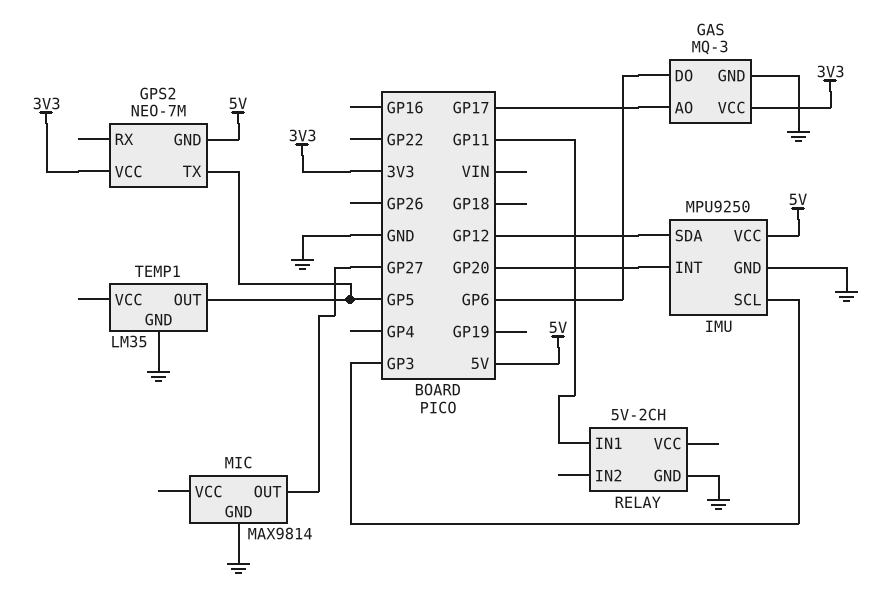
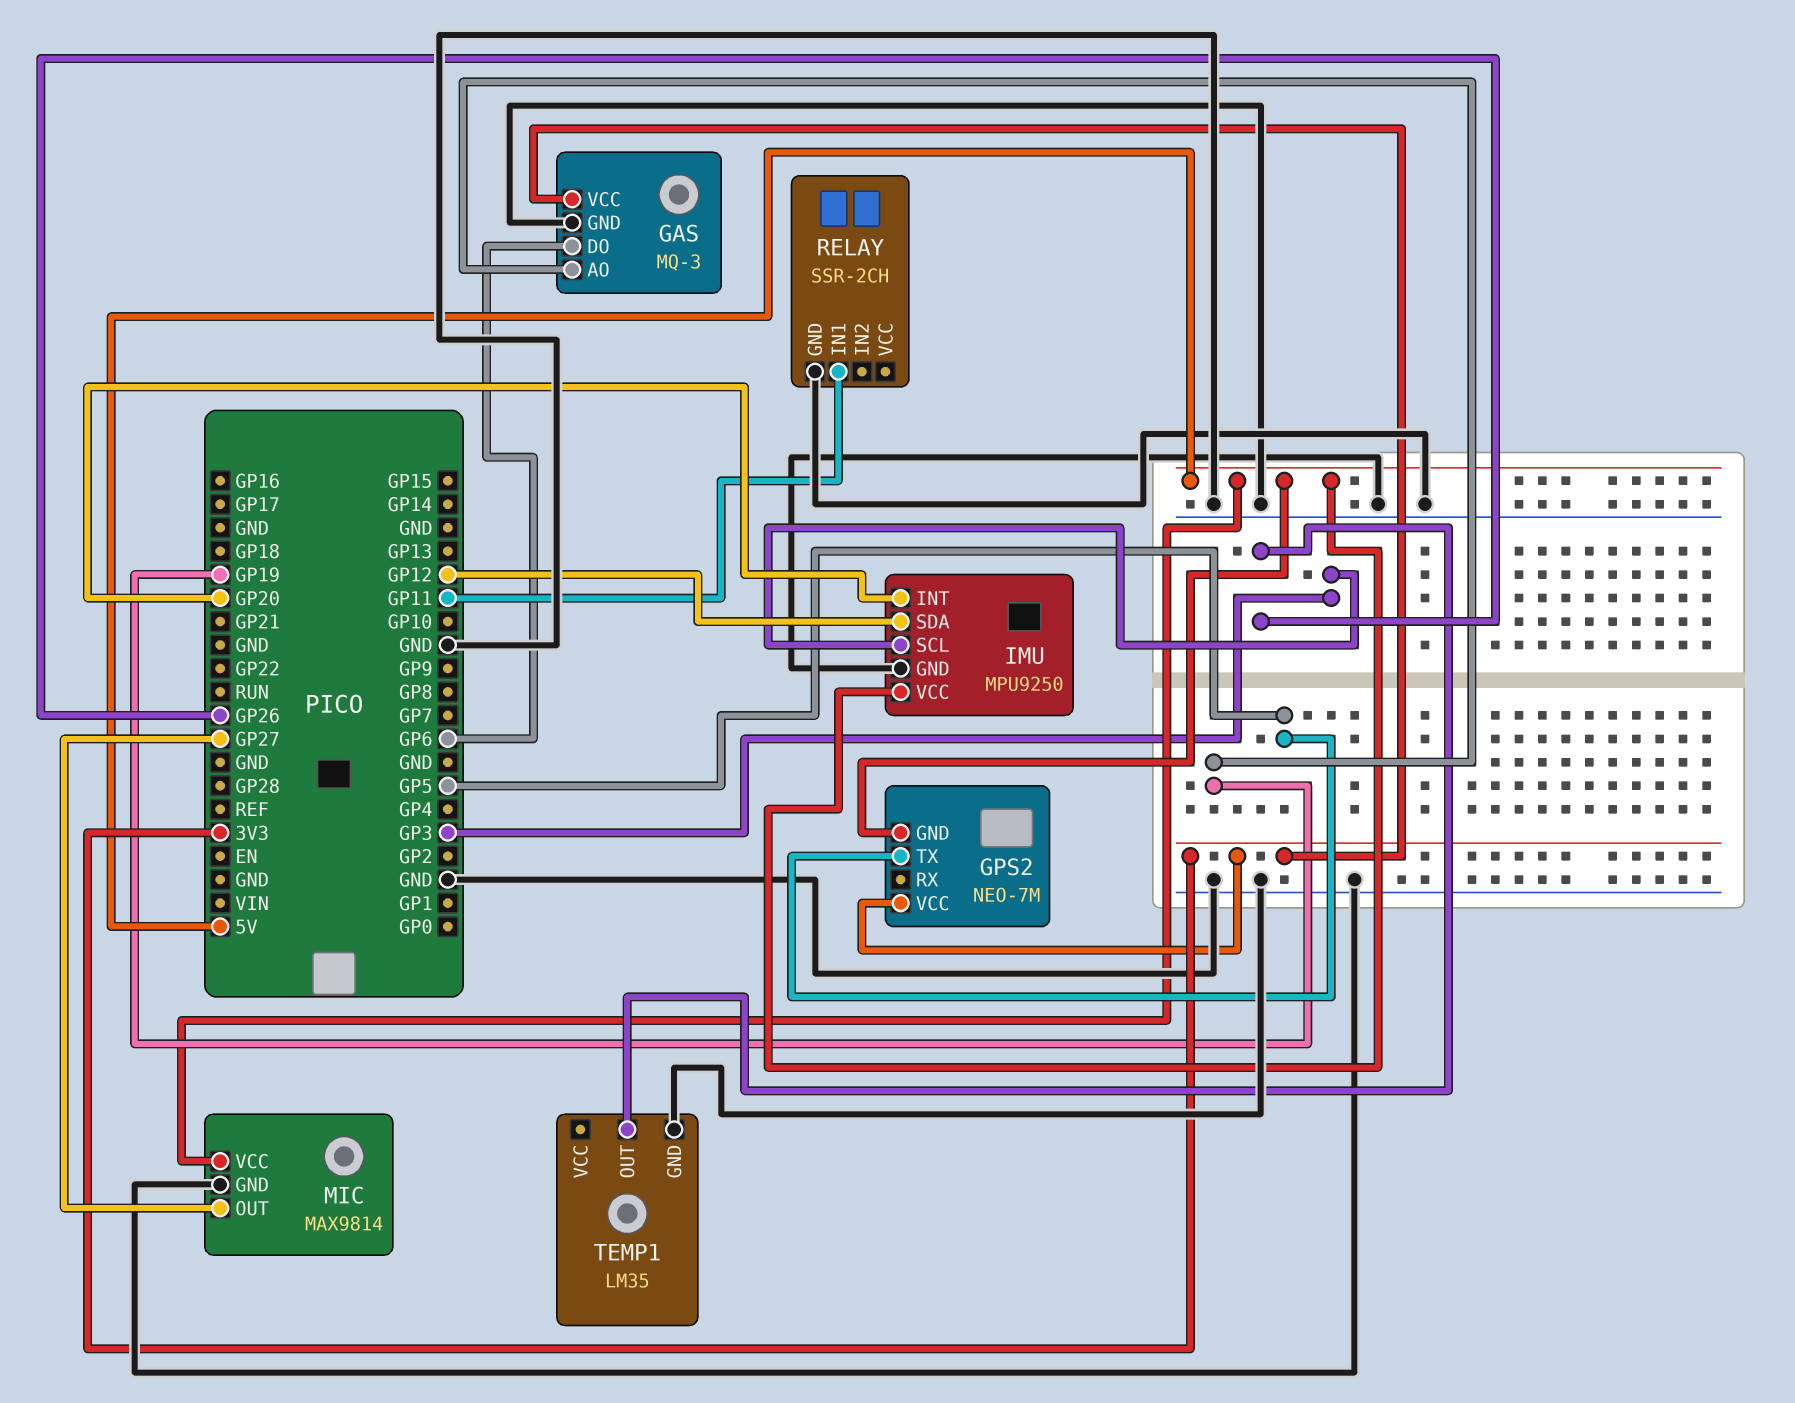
GAS pin AO: GP17 -> GP19
MIC pin VCC: none -> 5V
RELAY: 5V-2CH -> SSR-2CH
TEMP1 pin OUT: GP5 -> GP26

